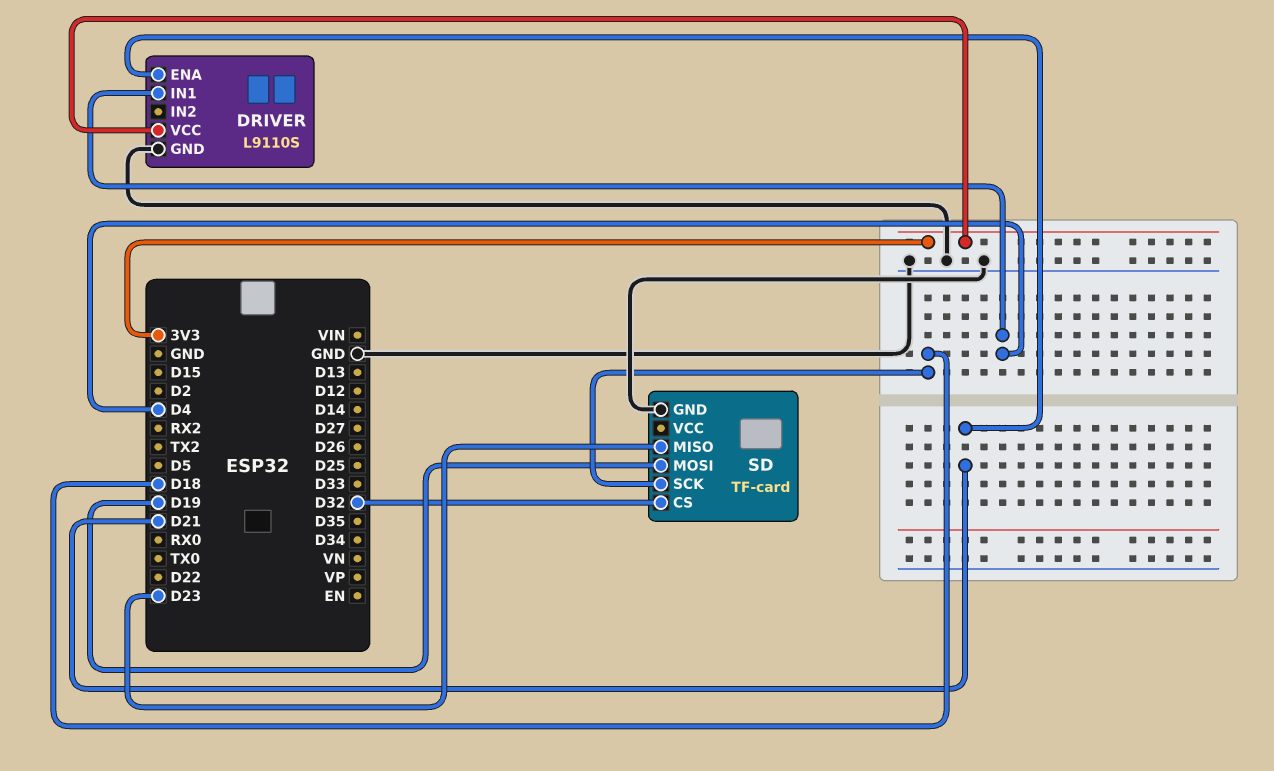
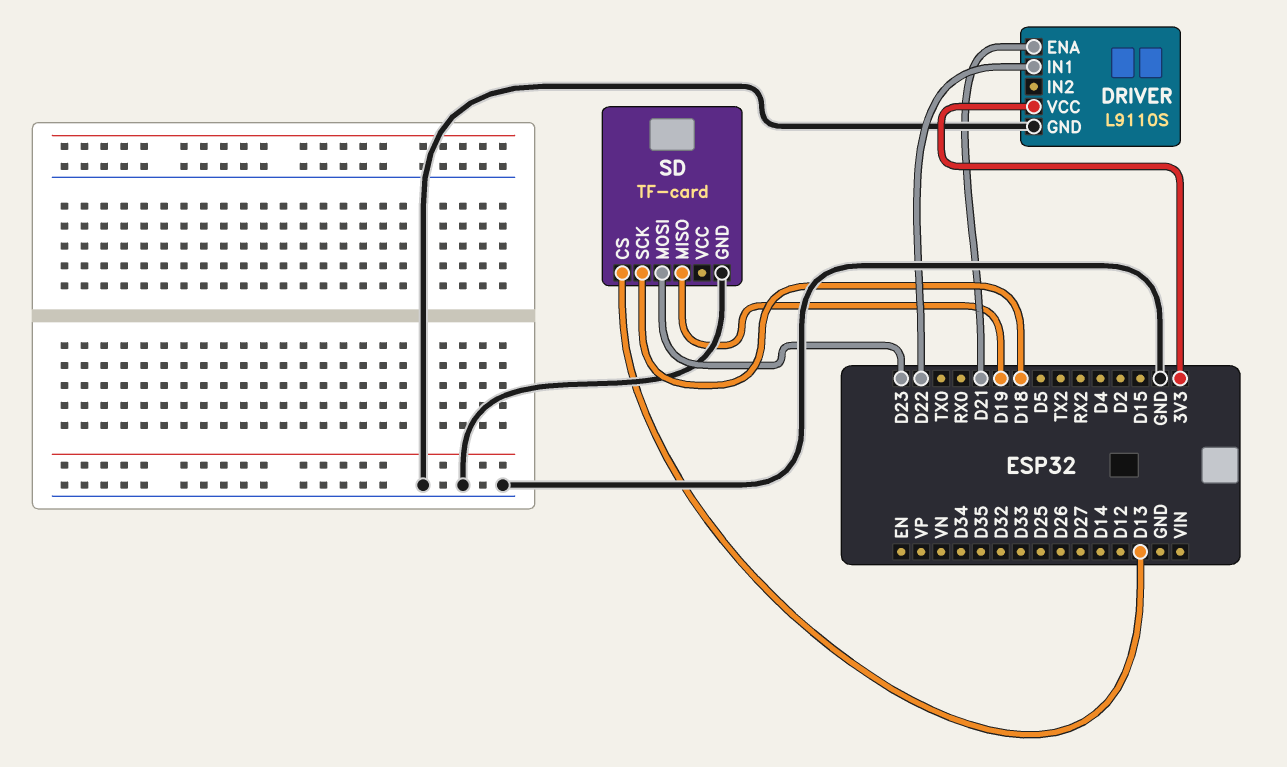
DRIVER pin IN1: D4 -> D22
SD pin CS: D32 -> D13
SD pin MISO: D23 -> D19
SD pin MOSI: D19 -> D23

